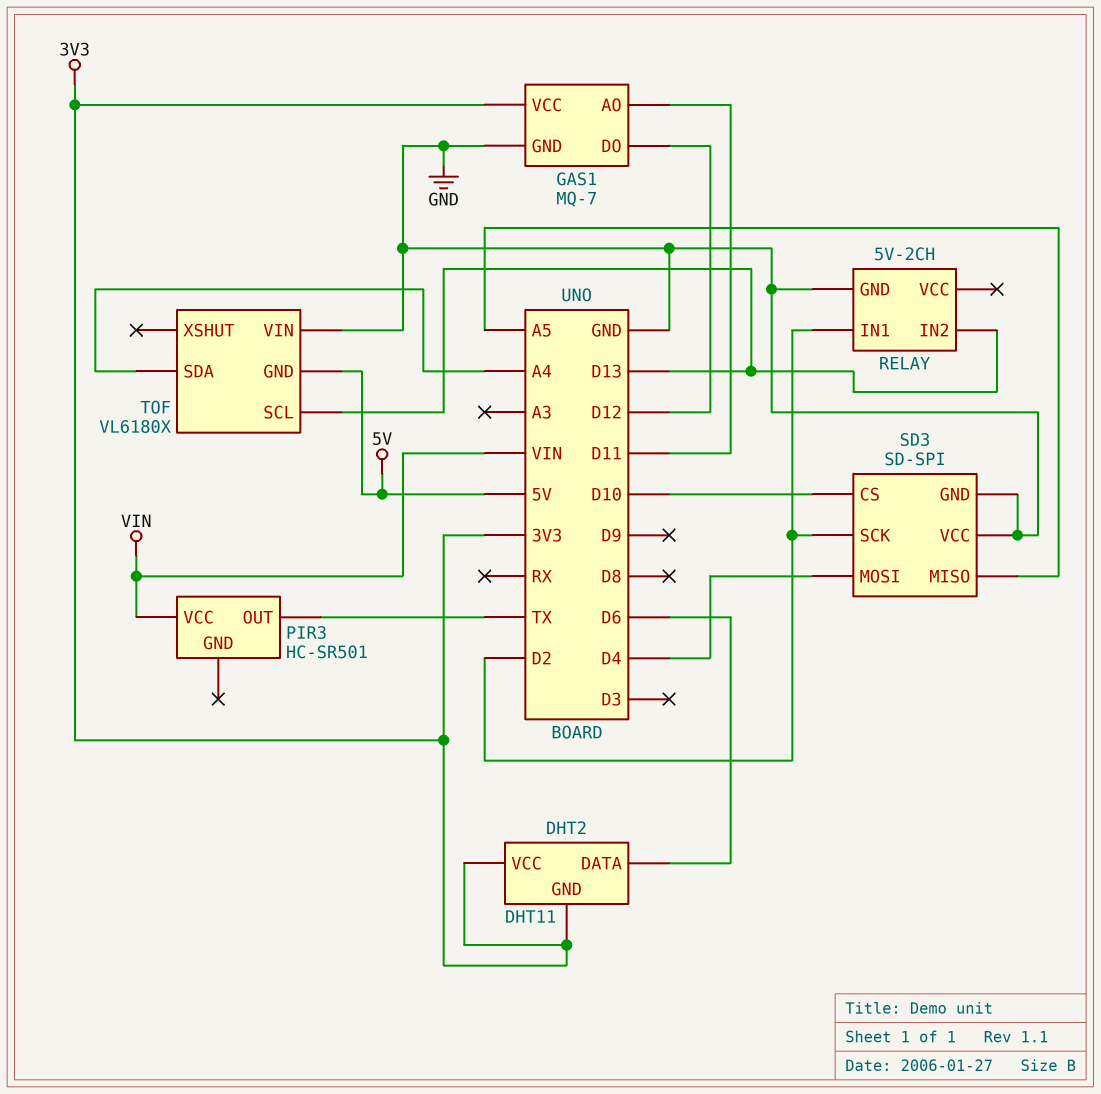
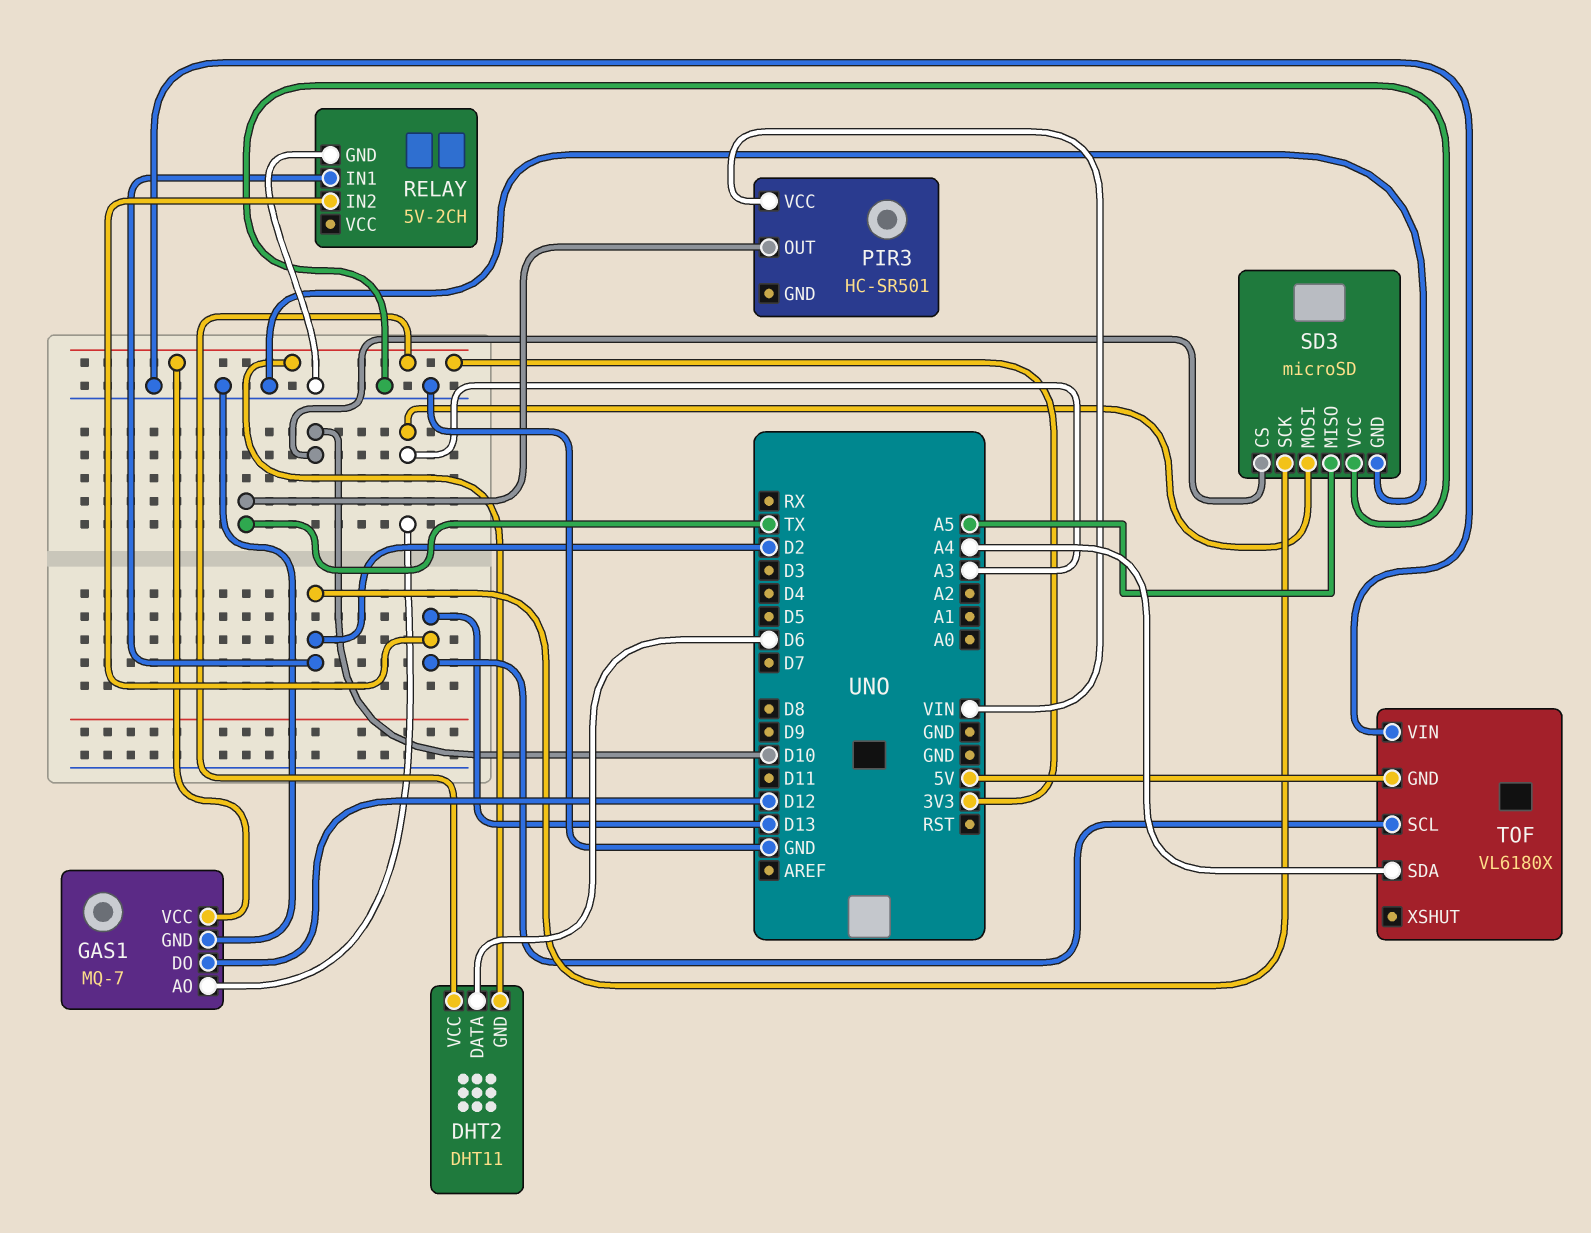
GAS1 pin AO: D11 -> A3
SD3: SD-SPI -> microSD
SD3 pin MOSI: D4 -> A3

